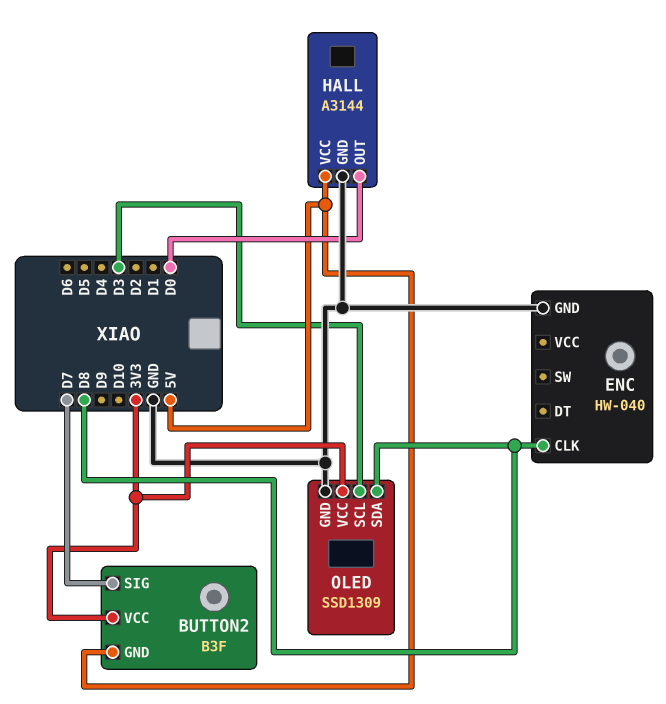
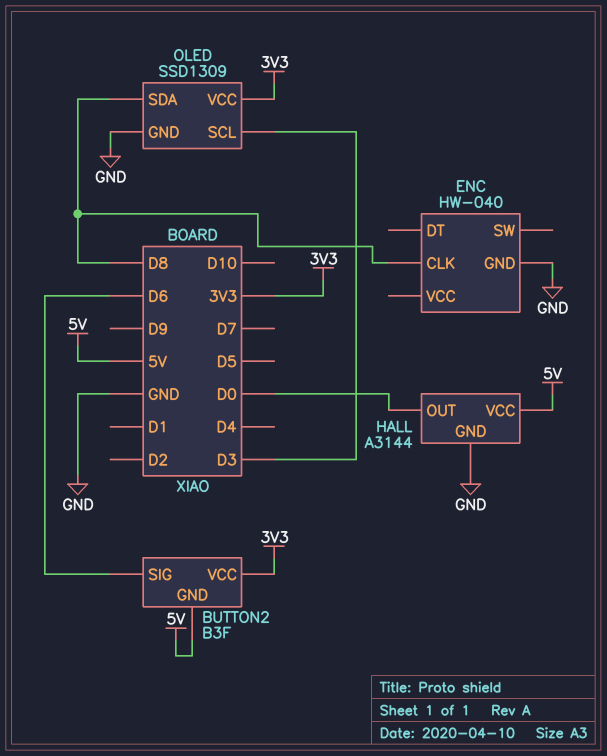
BUTTON2 pin SIG: D7 -> D6

